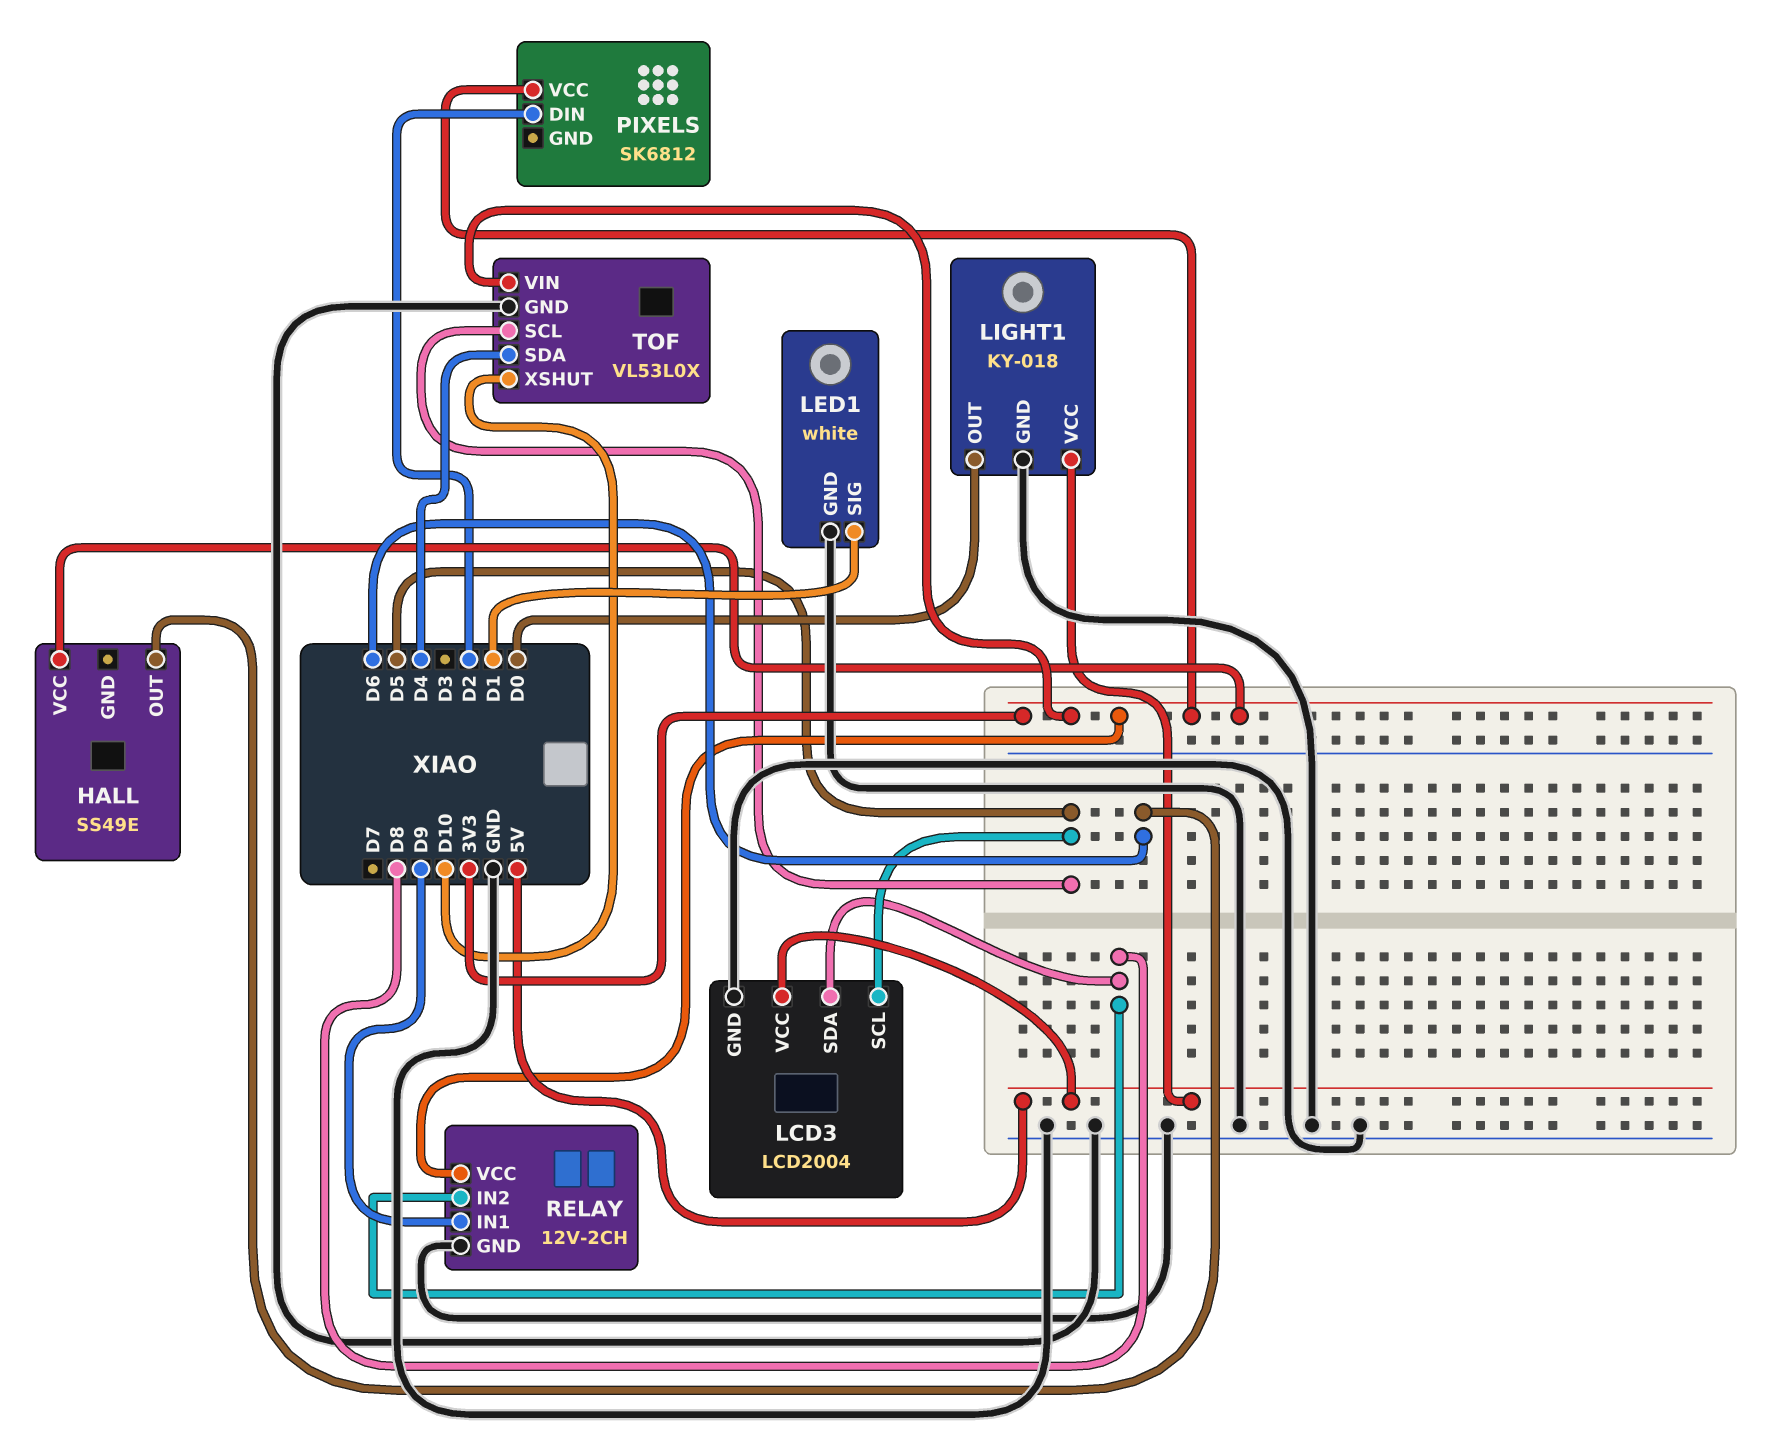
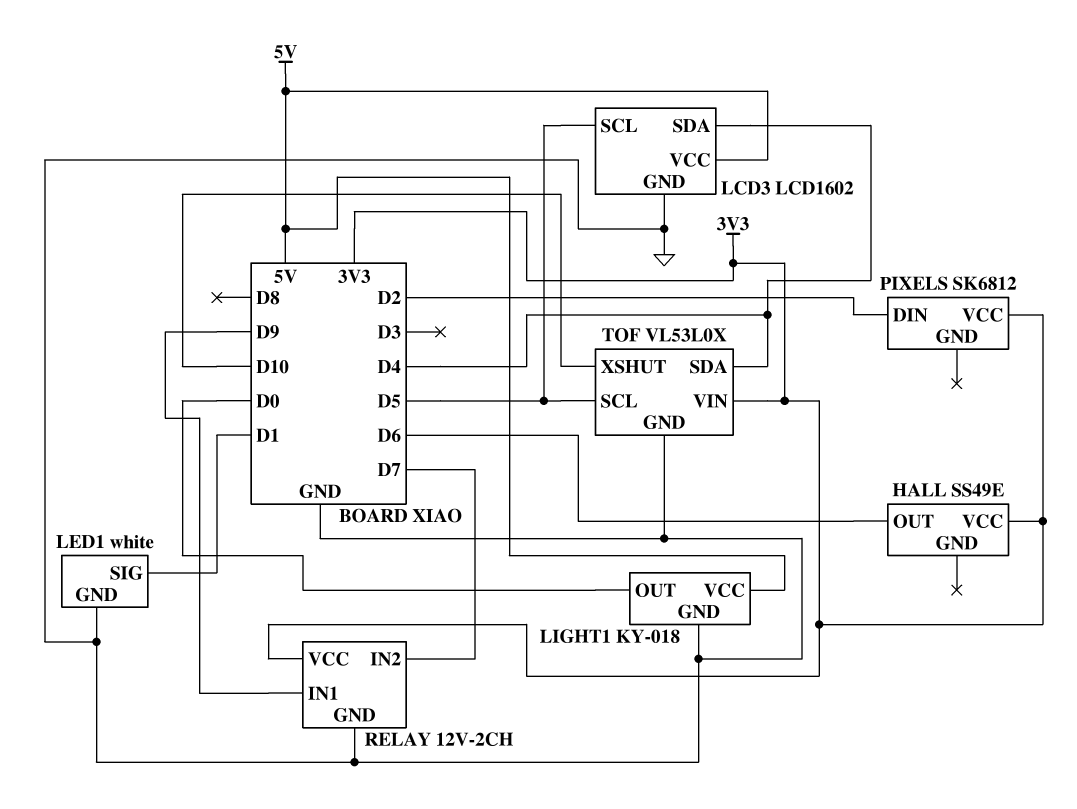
LCD3: LCD2004 -> LCD1602
LCD3 pin SDA: D8 -> D4
RELAY pin IN2: D8 -> D7

